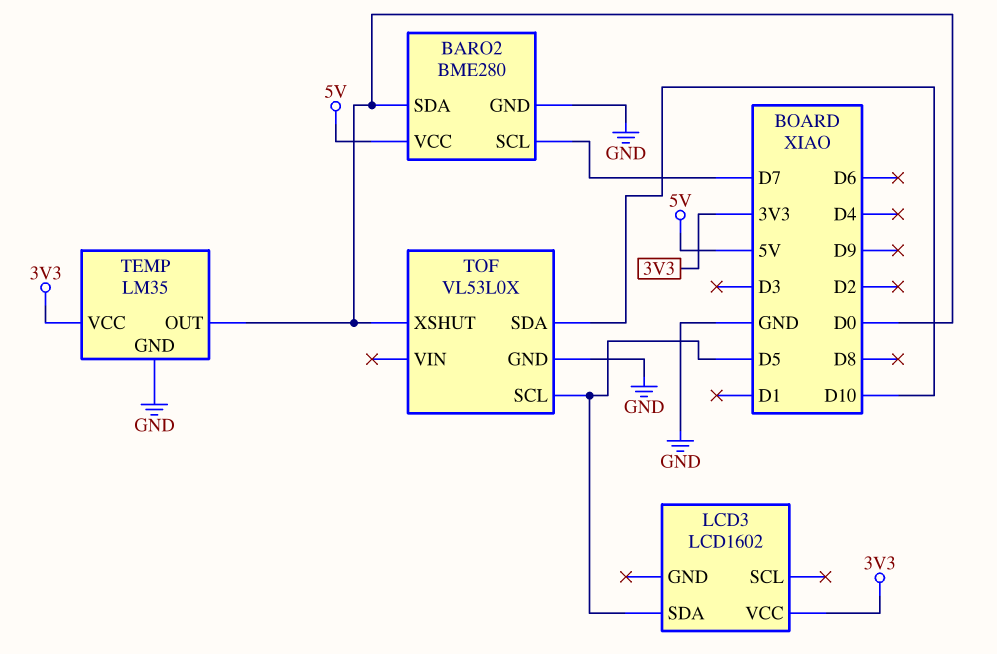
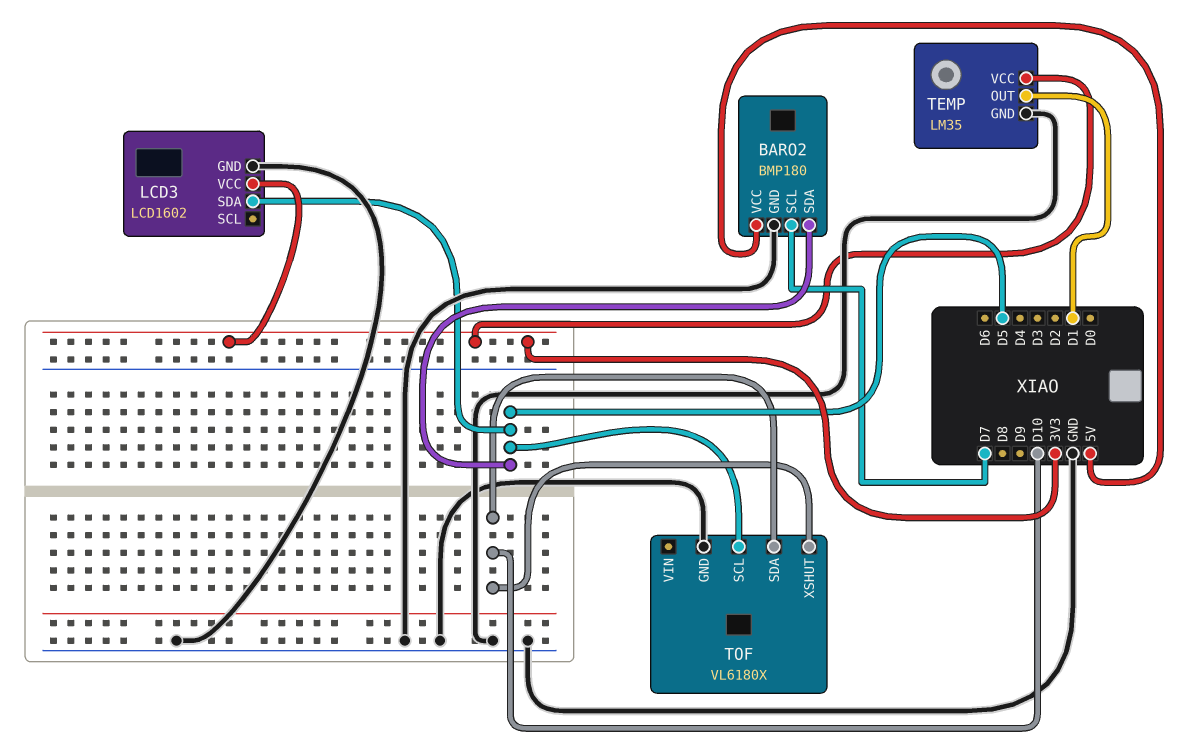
BARO2: BME280 -> BMP180
BARO2 pin SDA: D0 -> D5
LCD3 pin GND: none -> GND
TEMP pin OUT: D0 -> D1
TOF: VL53L0X -> VL6180X
TOF pin XSHUT: D0 -> D10

